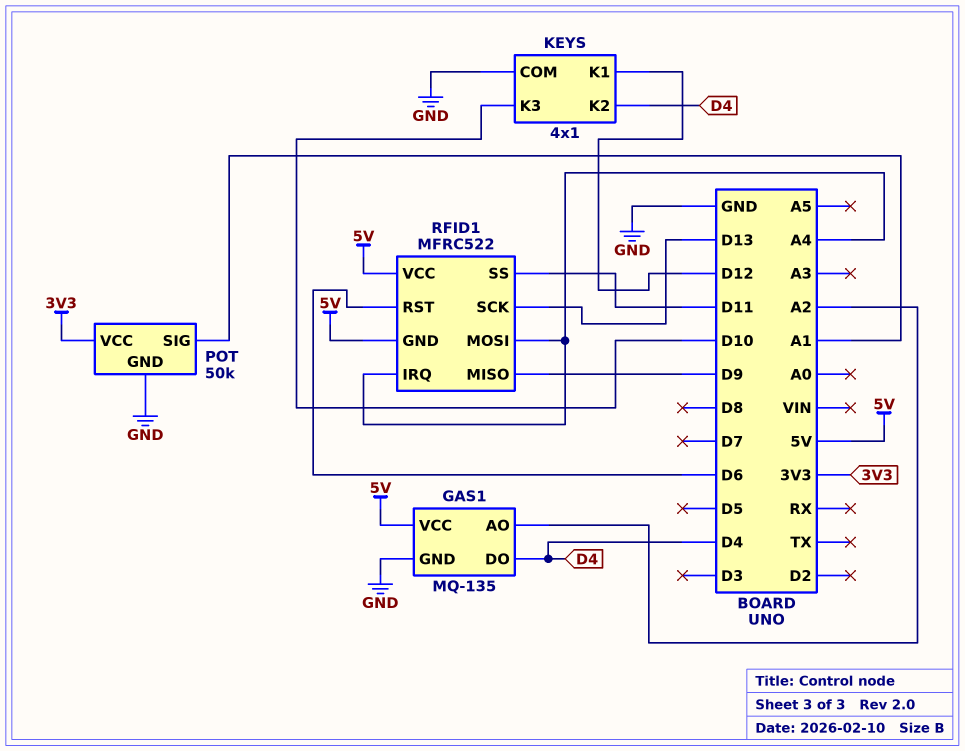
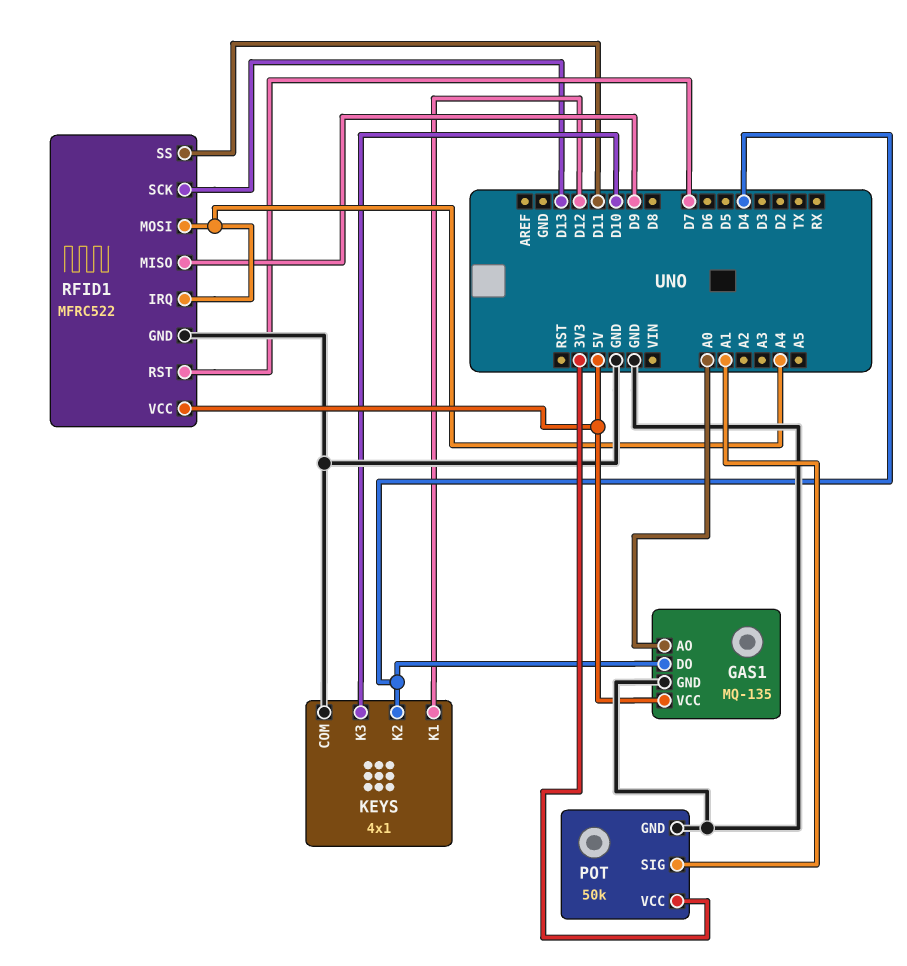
GAS1 pin AO: A2 -> A0
RFID1 pin GND: 5V -> GND
RFID1 pin RST: D6 -> D7

